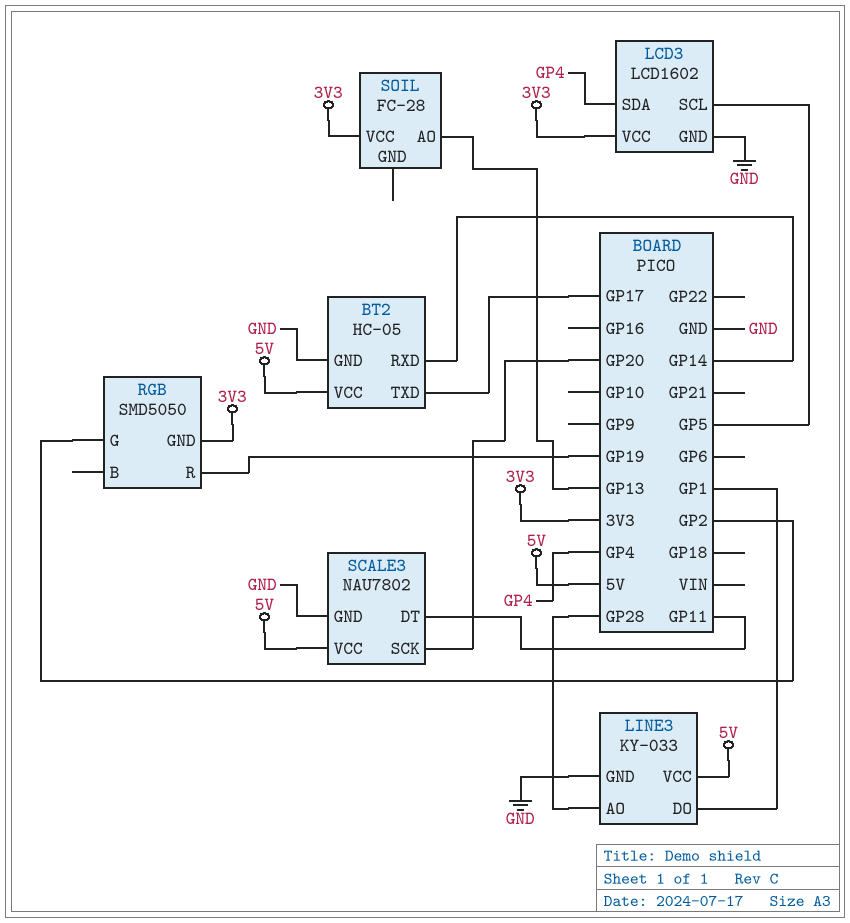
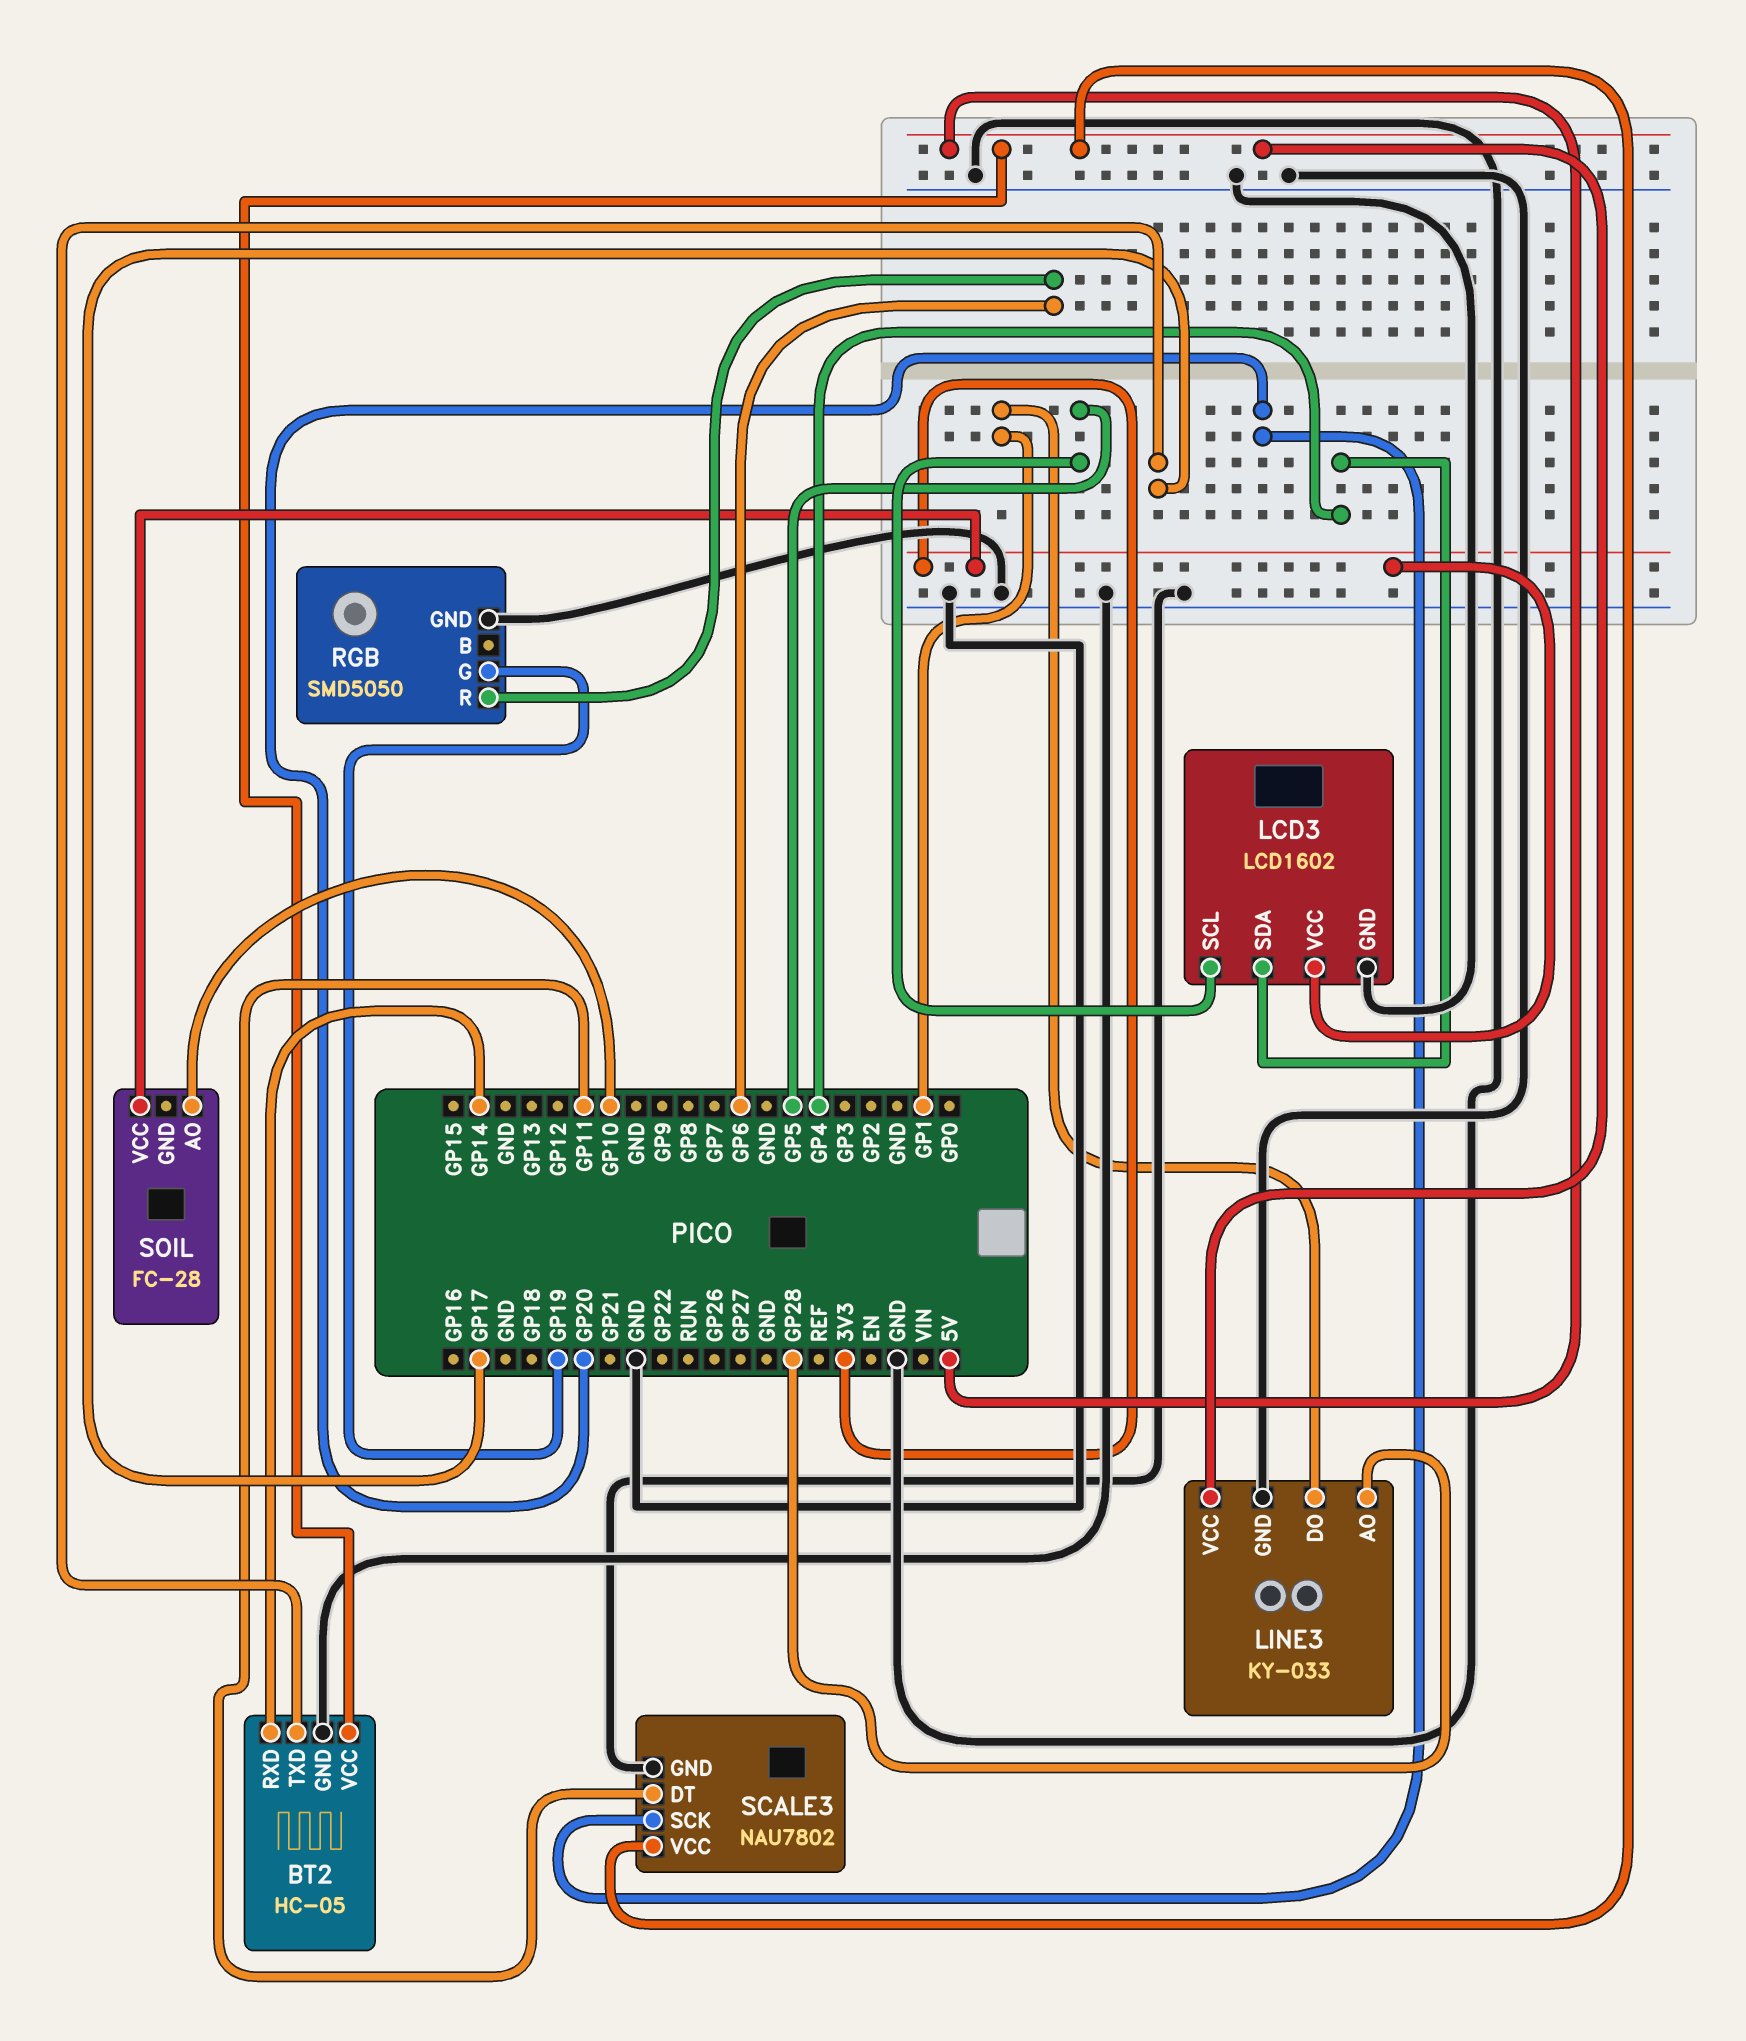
RGB pin G: GP2 -> GP19
RGB pin GND: 3V3 -> GND
RGB pin R: GP19 -> GP6
SOIL pin AO: GP13 -> GP10

